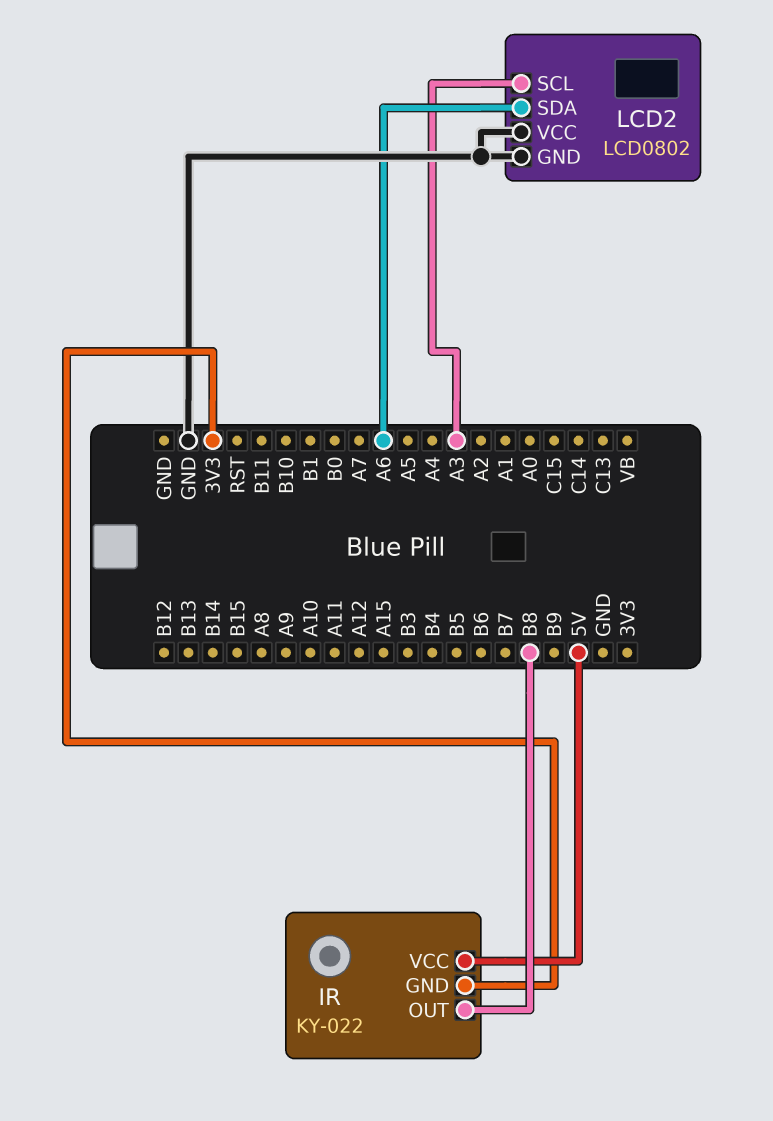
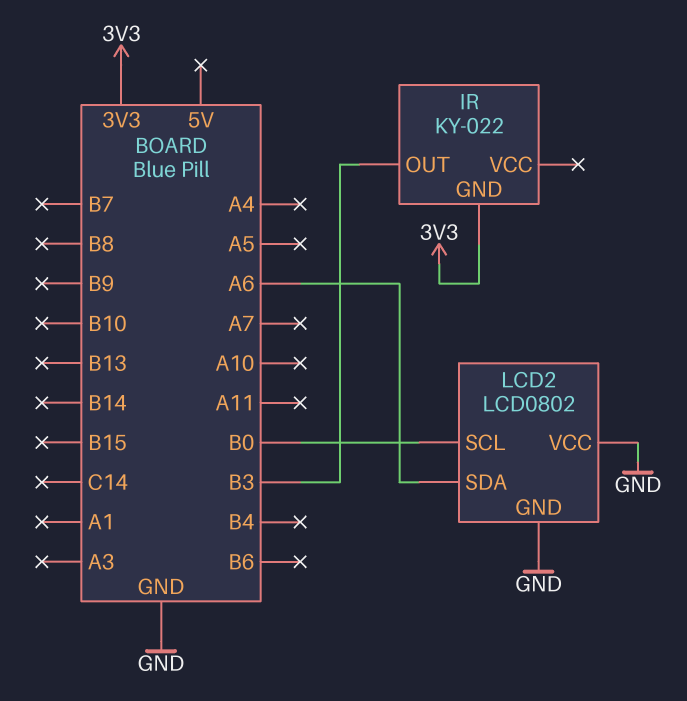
IR pin OUT: B8 -> B3
IR pin VCC: 5V -> none
LCD2 pin SCL: A3 -> B0

